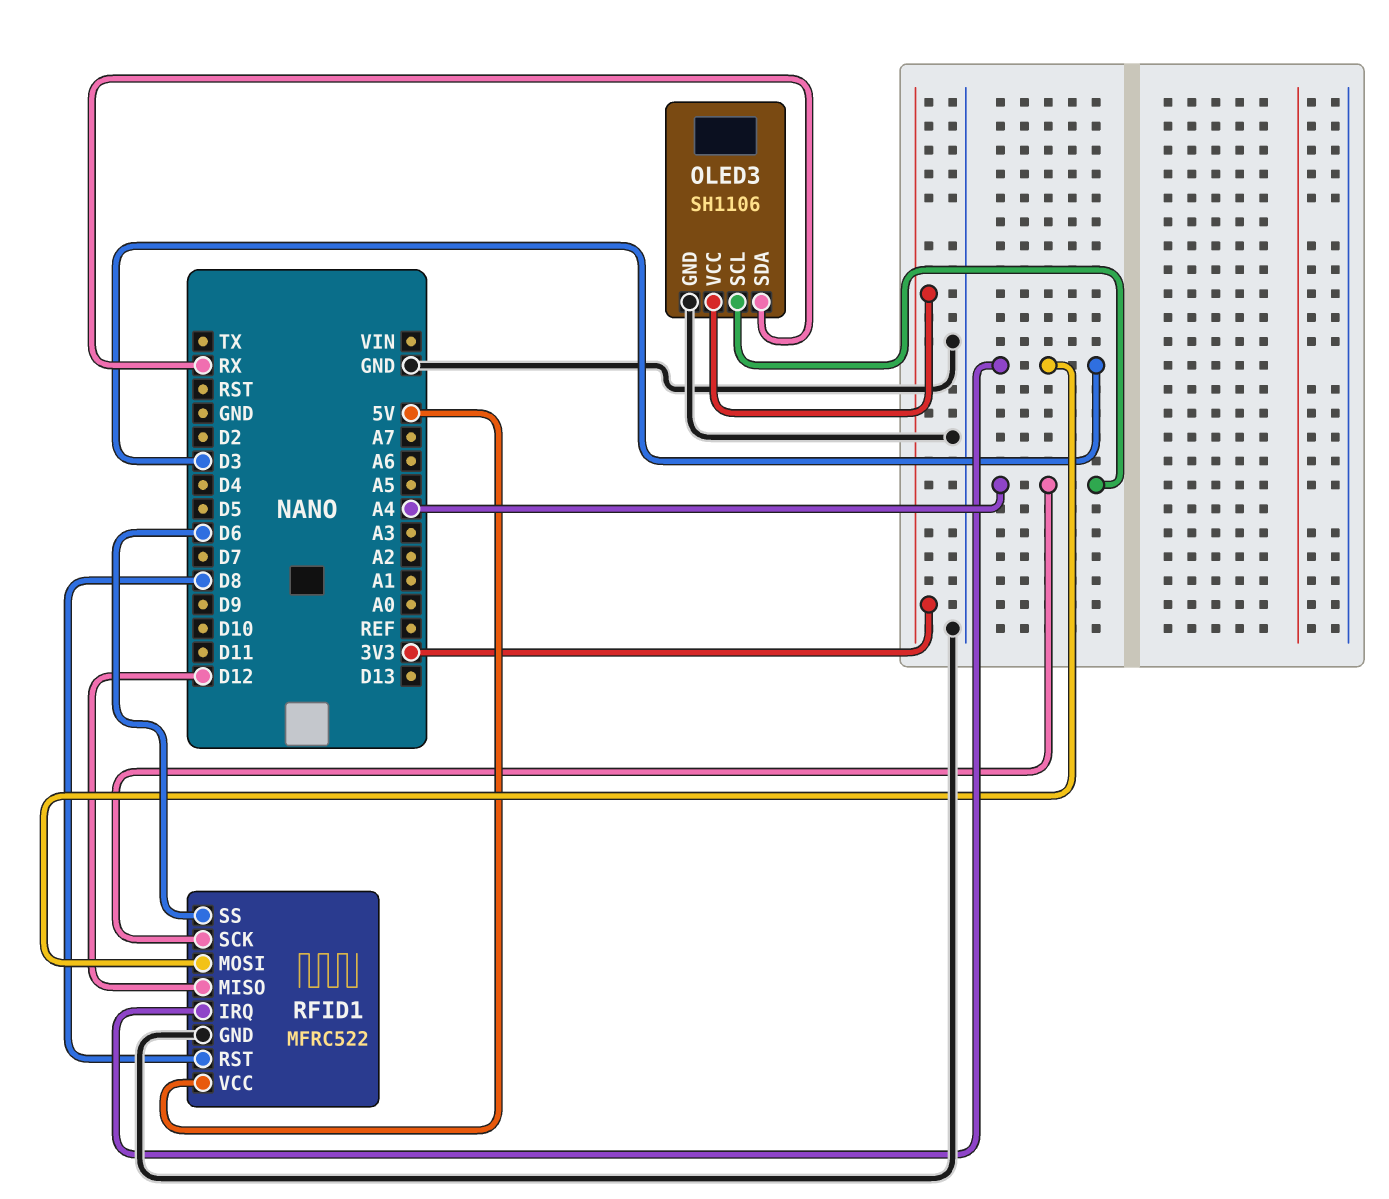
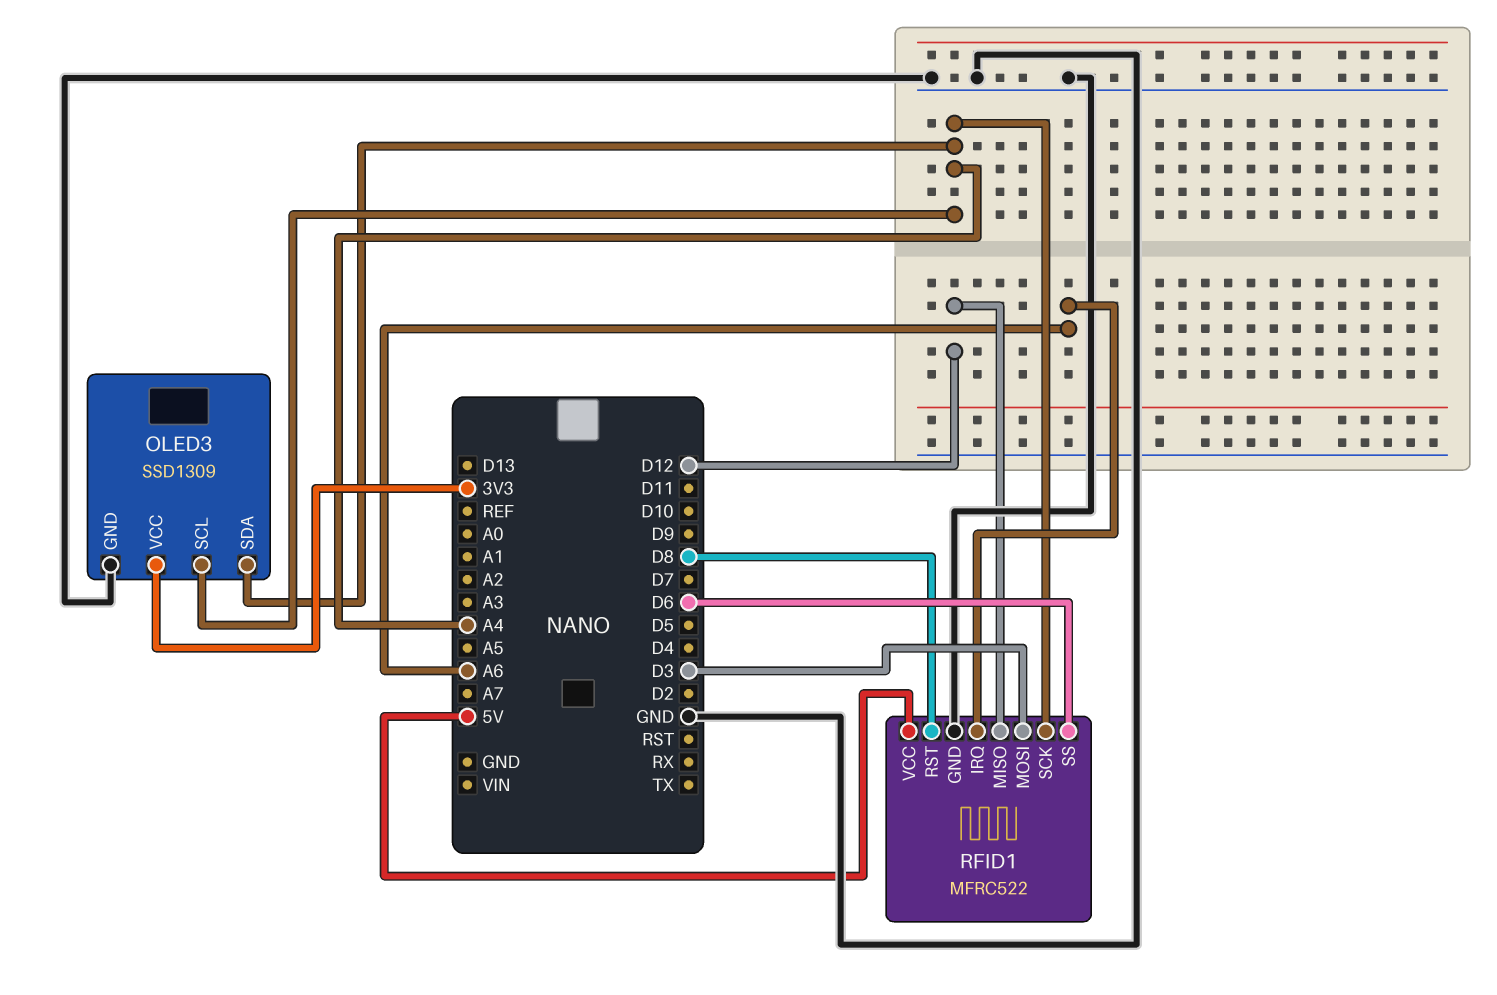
OLED3: SH1106 -> SSD1309
OLED3 pin SDA: RX -> A4
RFID1 pin IRQ: D3 -> A6

